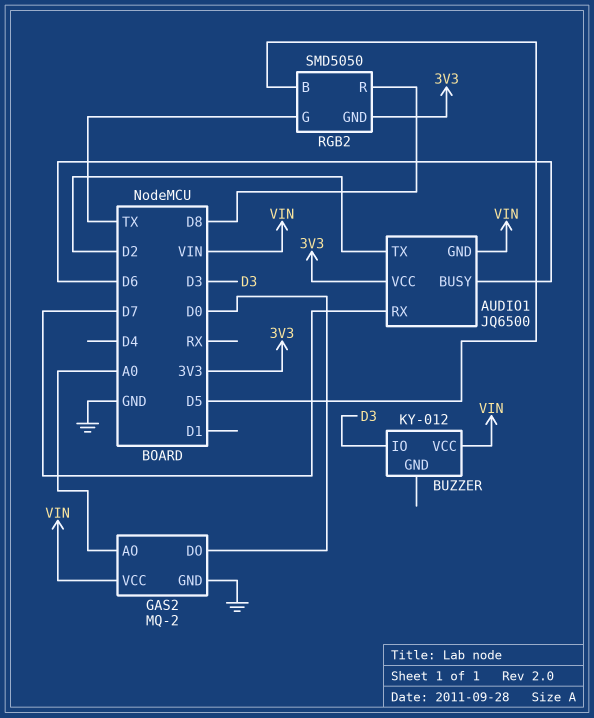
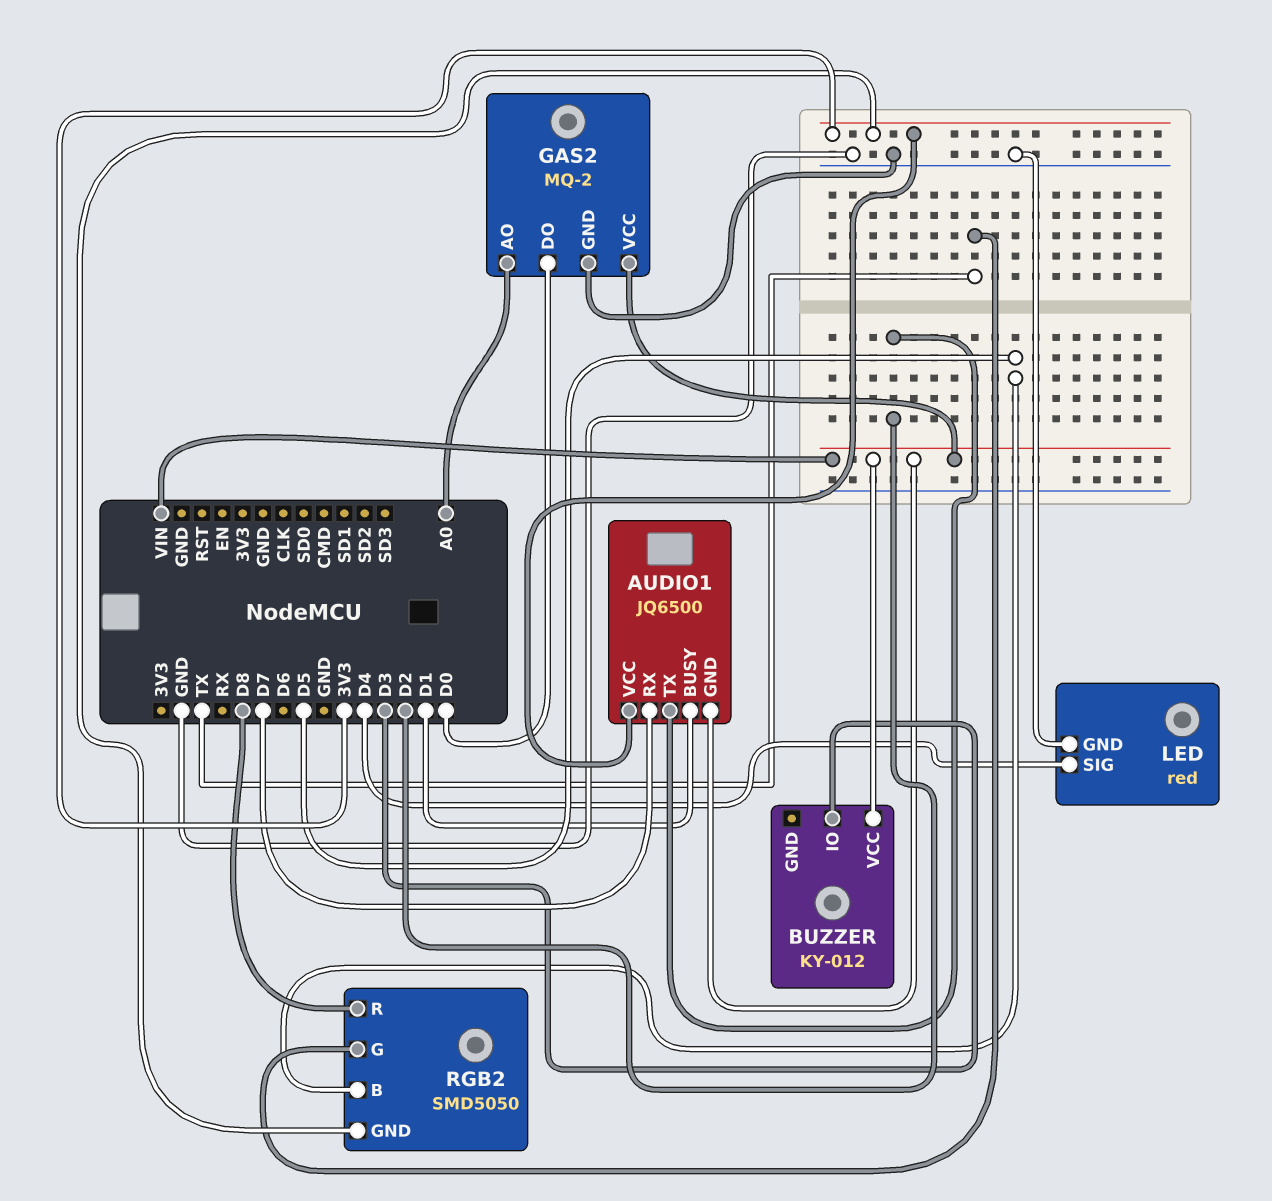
AUDIO1 pin BUSY: D6 -> D1
LED: none -> red
LED pin GND: none -> GND
LED pin SIG: none -> D4

